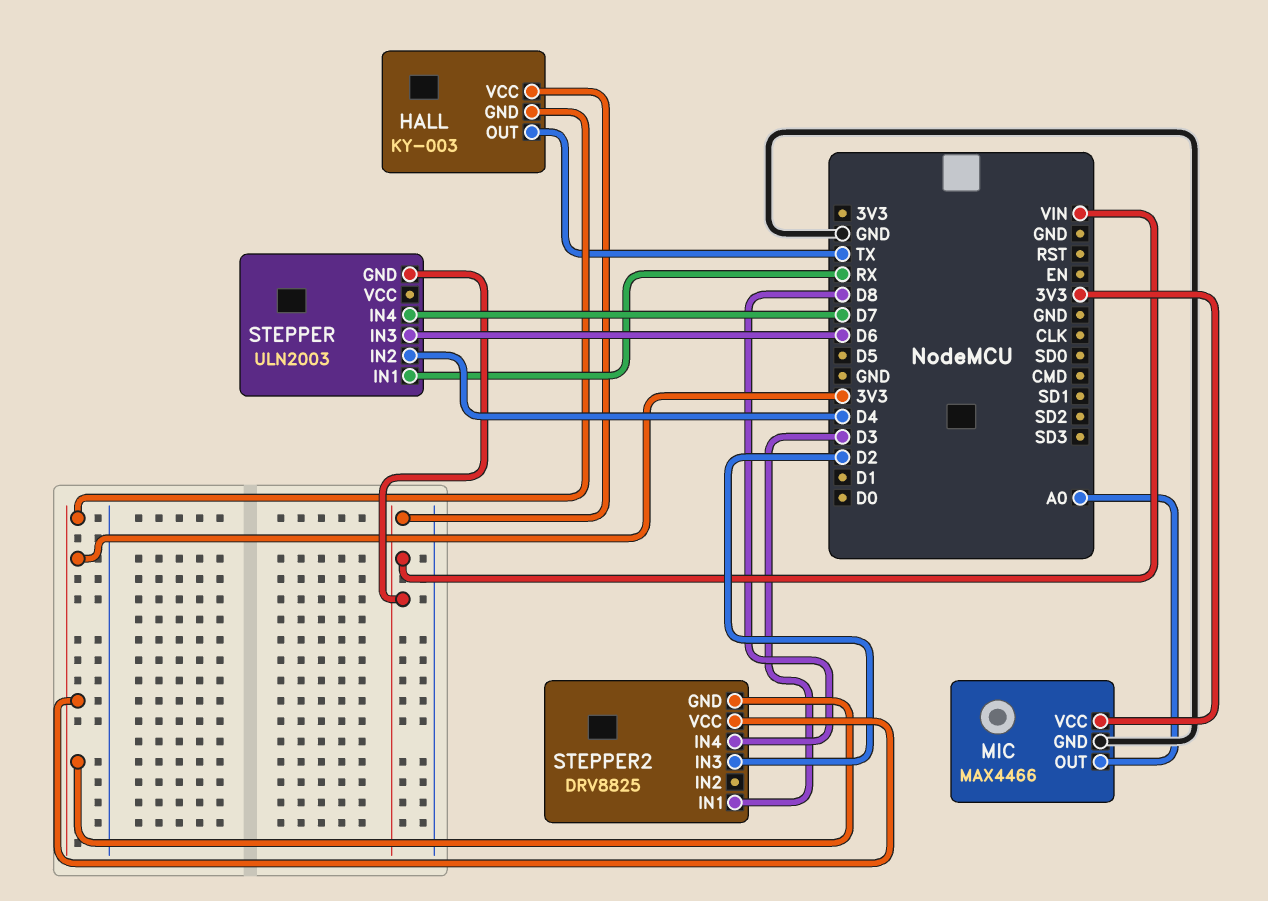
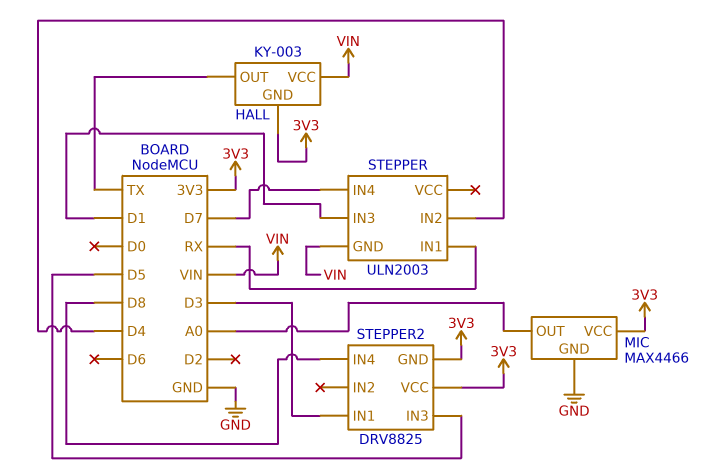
STEPPER pin IN3: D6 -> D1
STEPPER2 pin IN3: D2 -> D5

